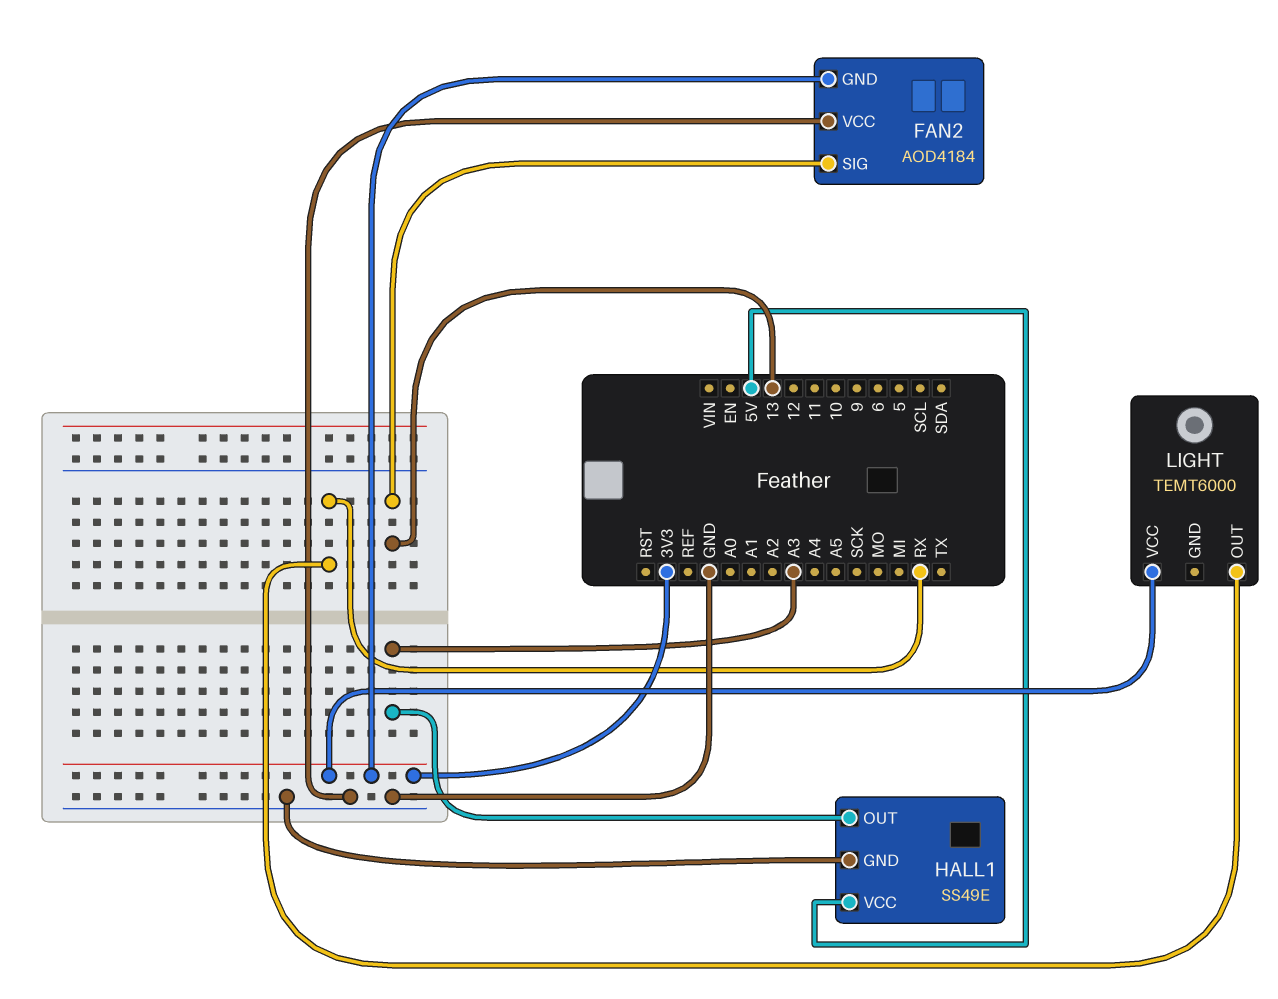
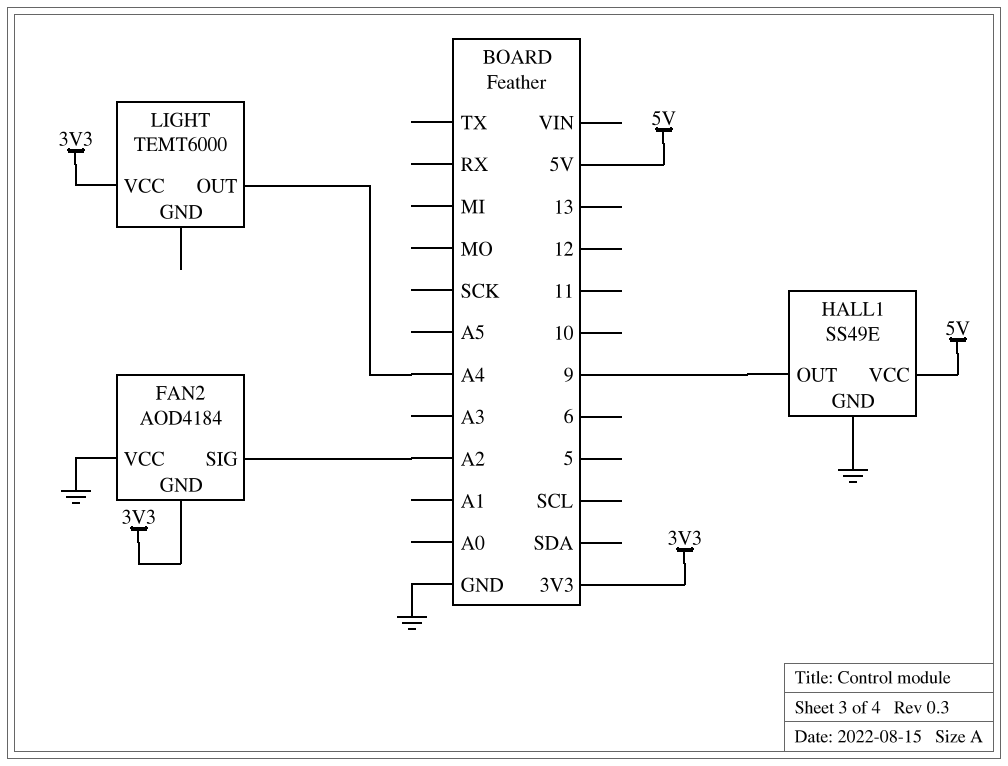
FAN2 pin SIG: 13 -> A2
HALL1 pin OUT: A3 -> 9
LIGHT pin OUT: RX -> A4

